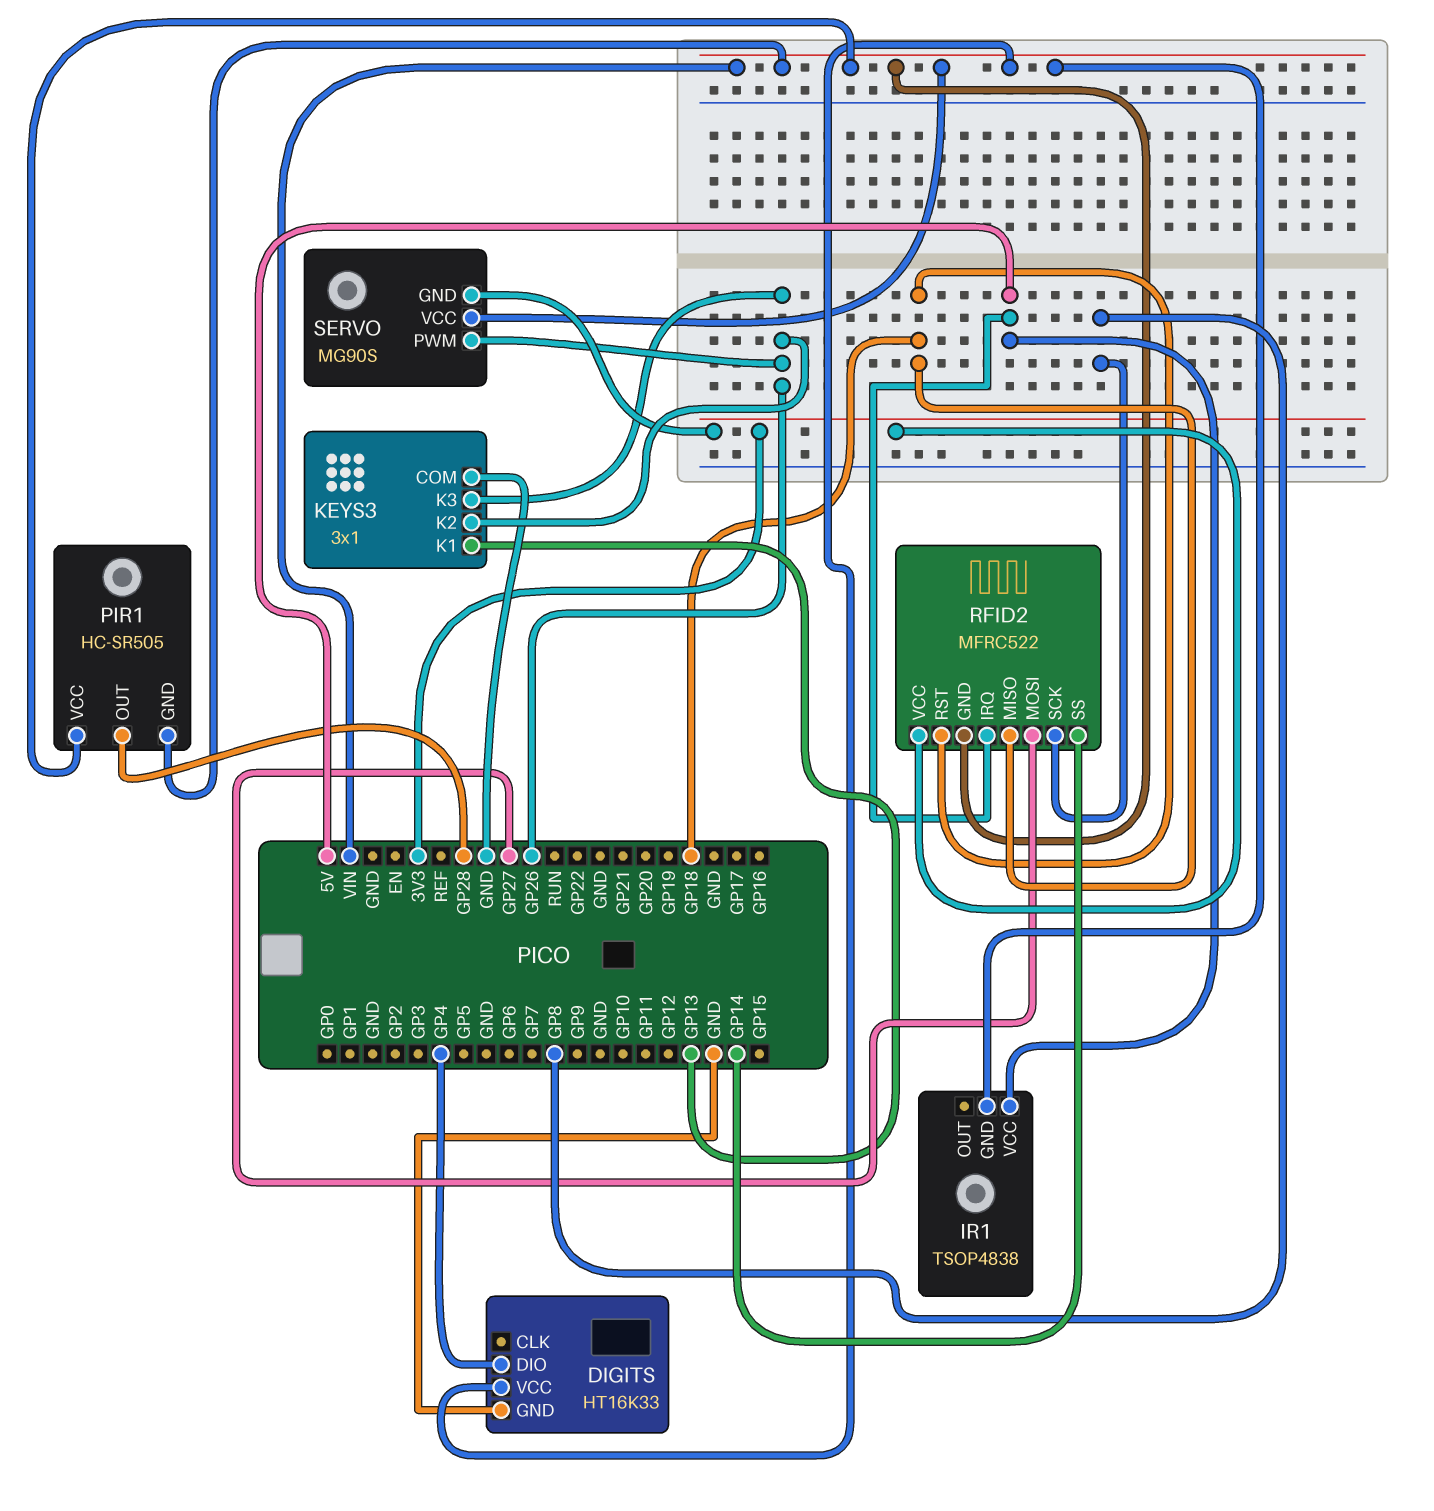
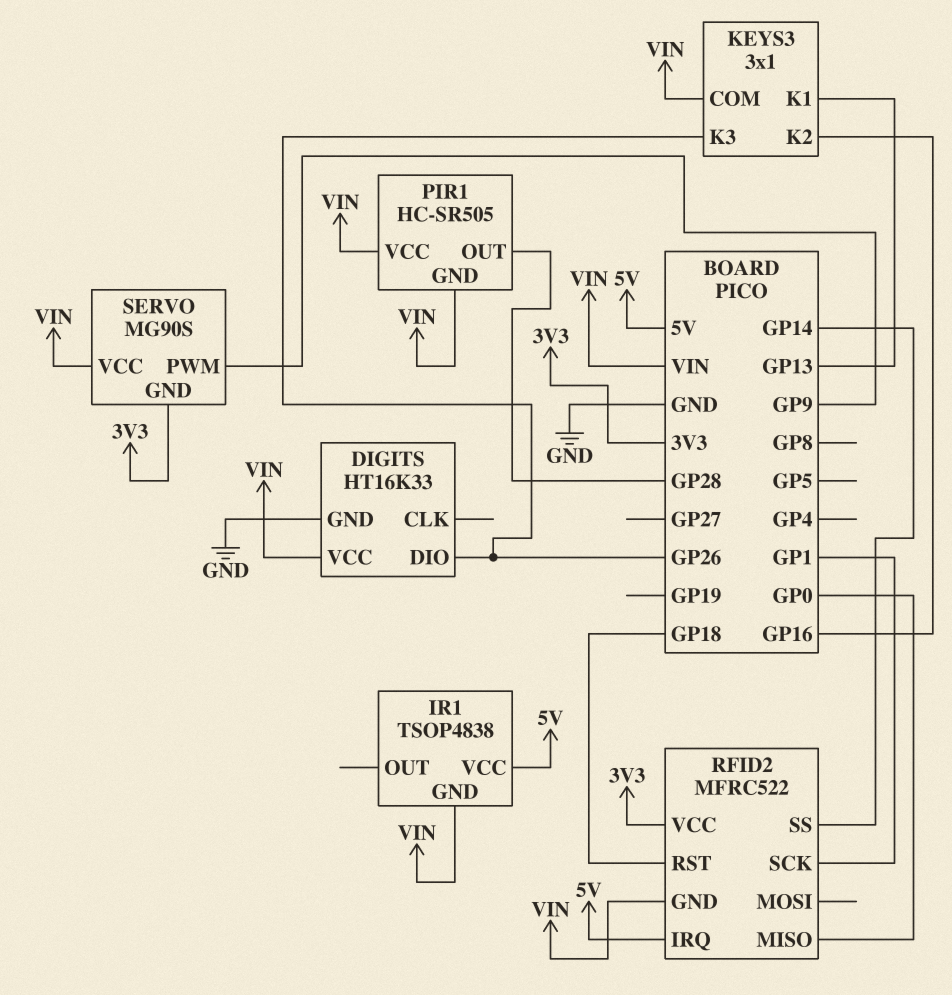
DIGITS pin DIO: GP4 -> GP26
KEYS3 pin COM: GND -> VIN
KEYS3 pin K2: GP26 -> GP16
RFID2 pin MISO: GP18 -> GP0
RFID2 pin MOSI: GP27 -> none
RFID2 pin SCK: GP8 -> GP1
SERVO pin PWM: GP26 -> GP9

